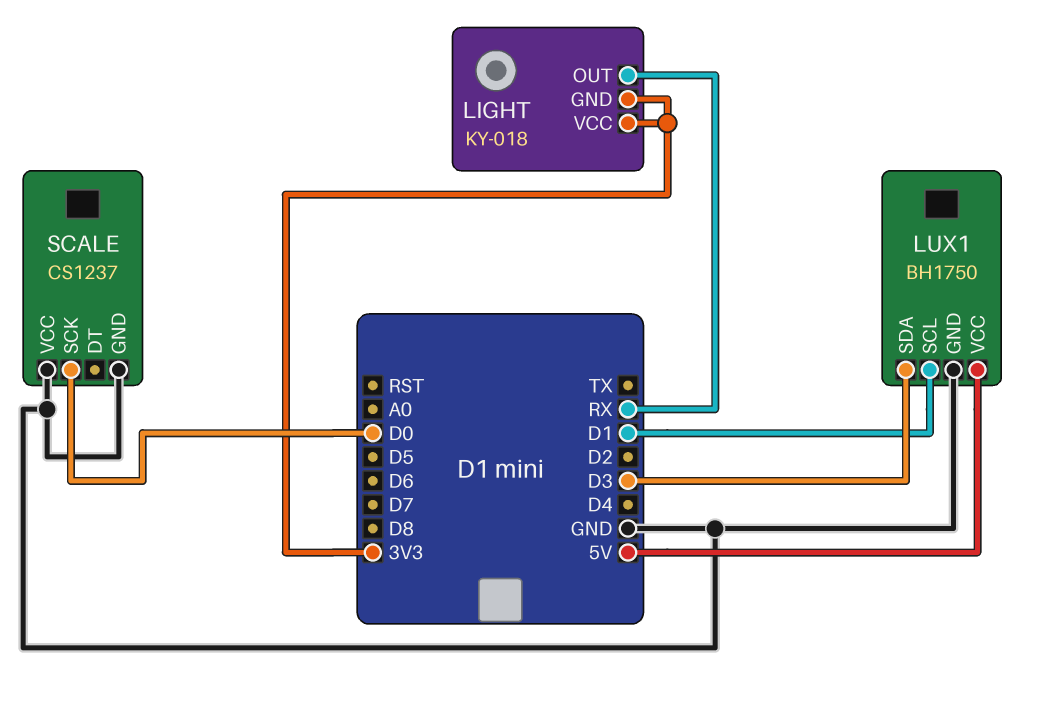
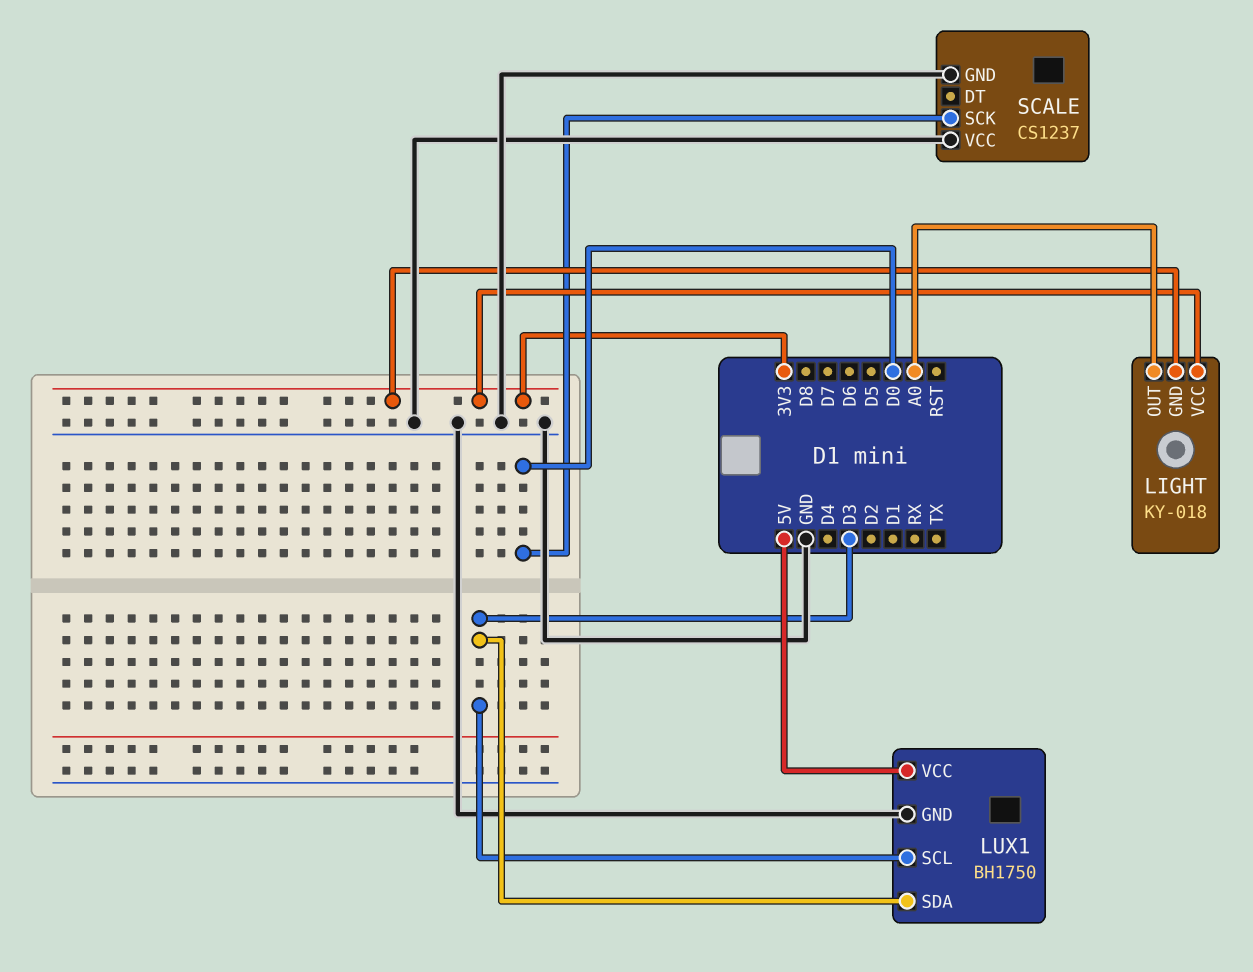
LIGHT pin OUT: RX -> A0
LUX1 pin SCL: D1 -> D3

